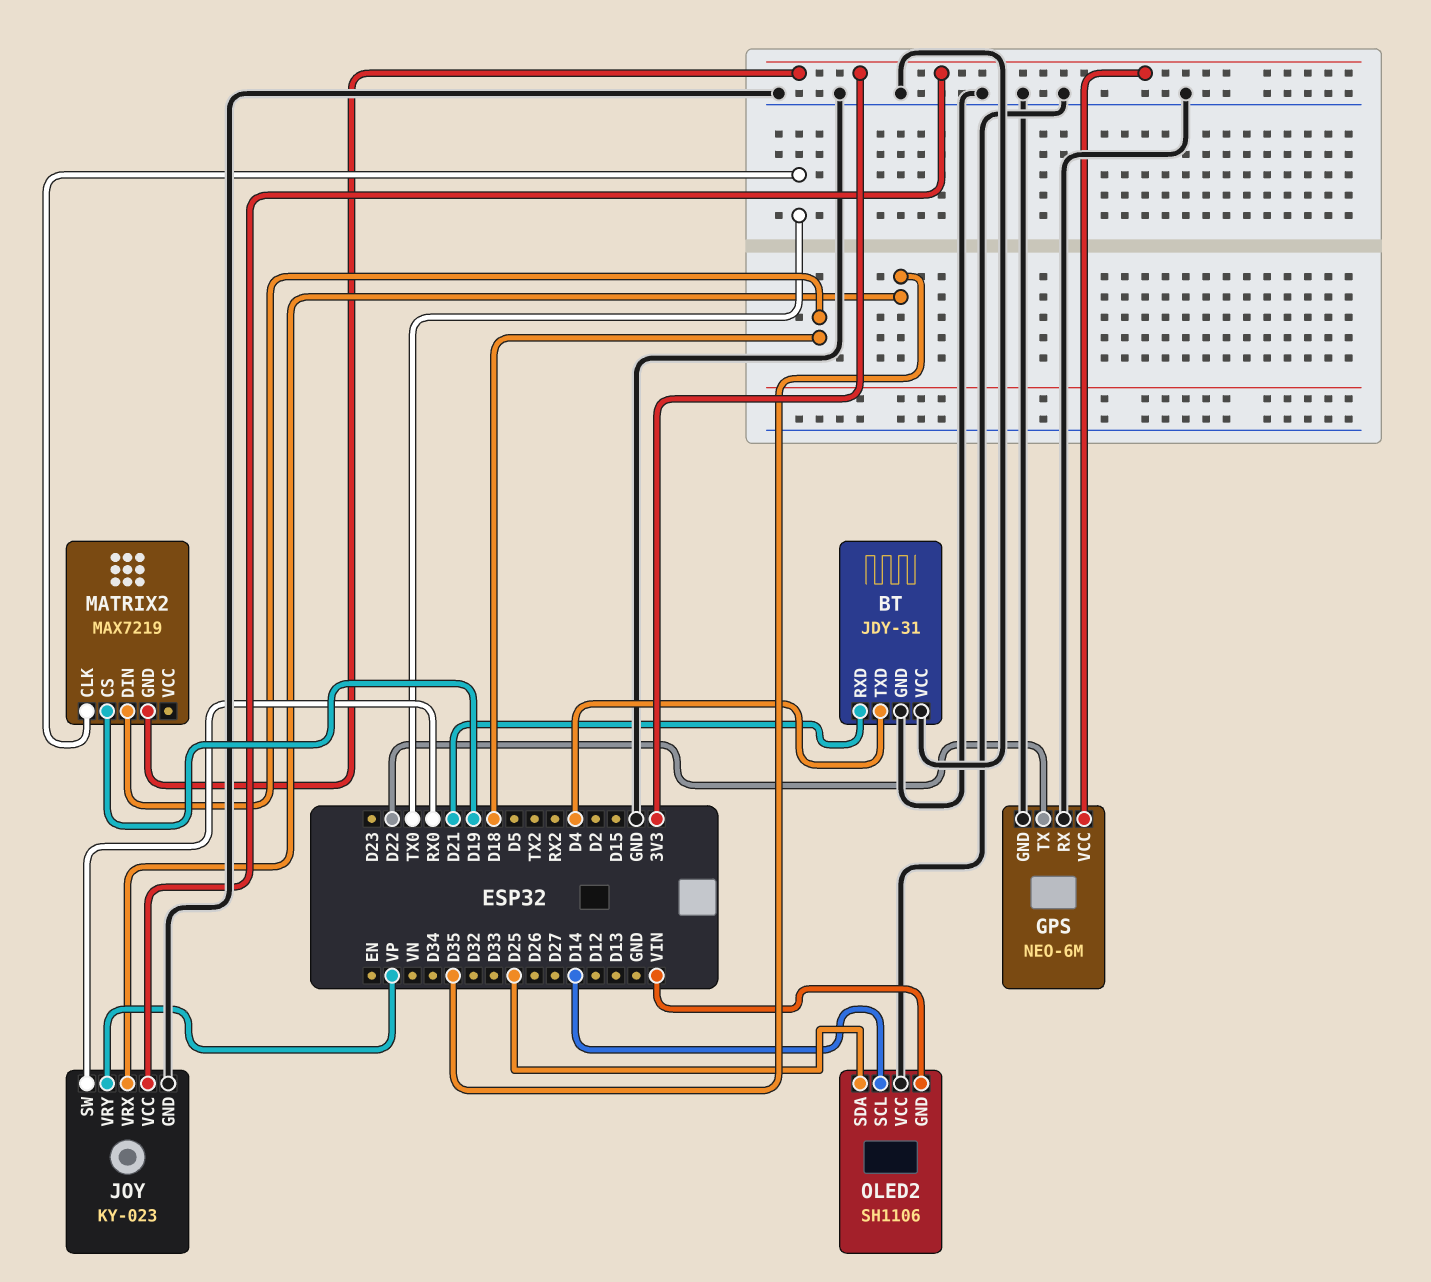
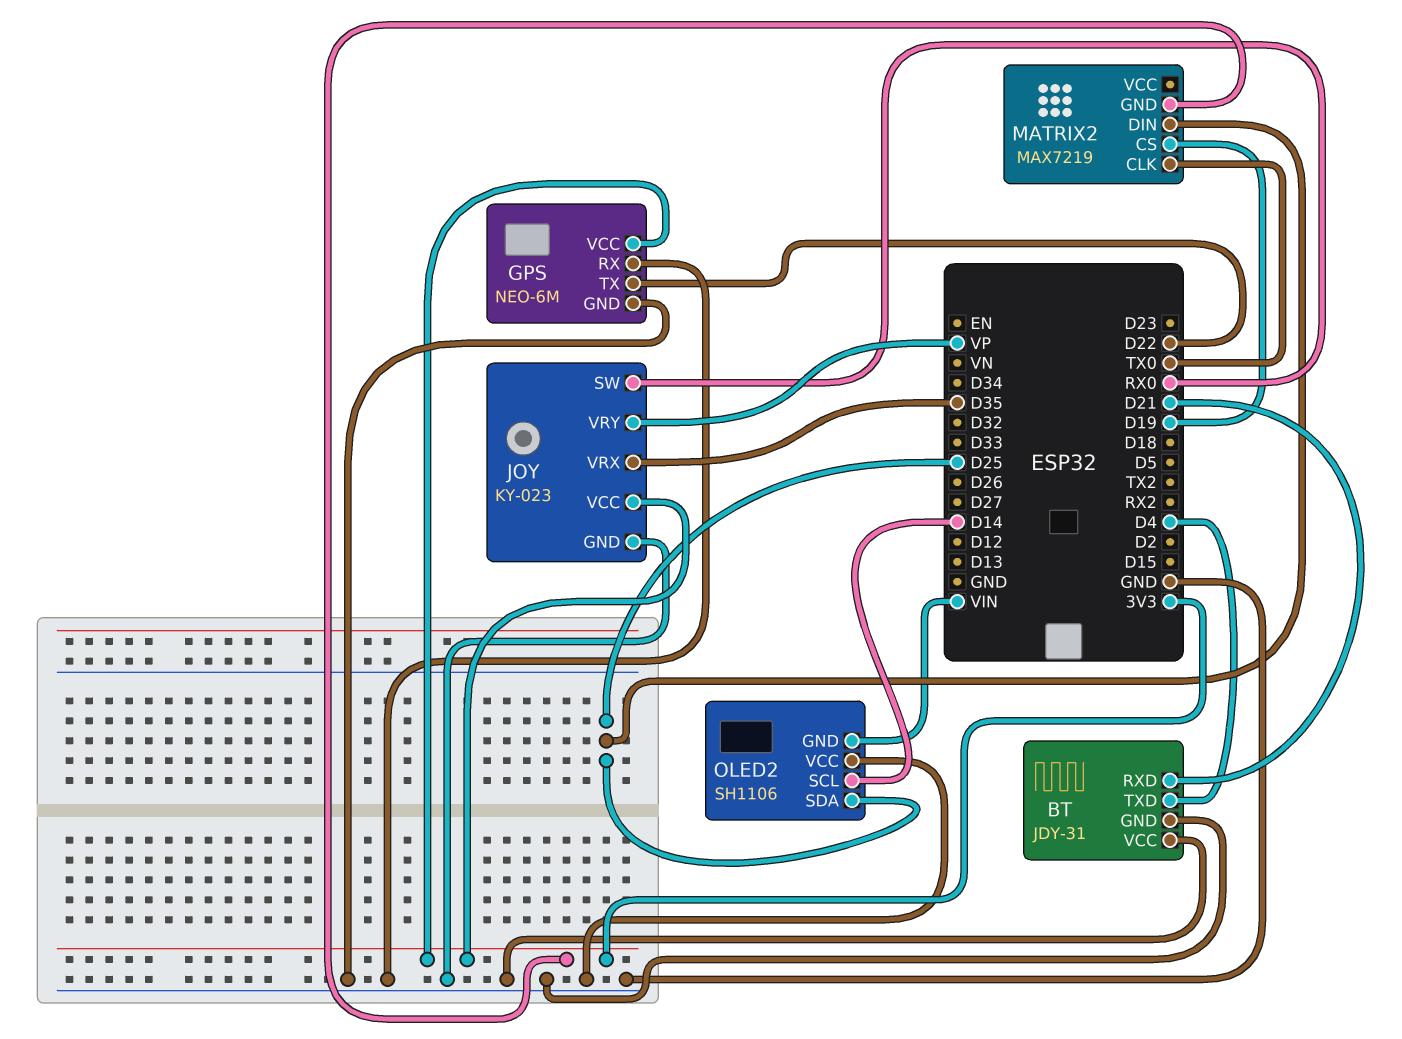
MATRIX2 pin DIN: D18 -> D25

